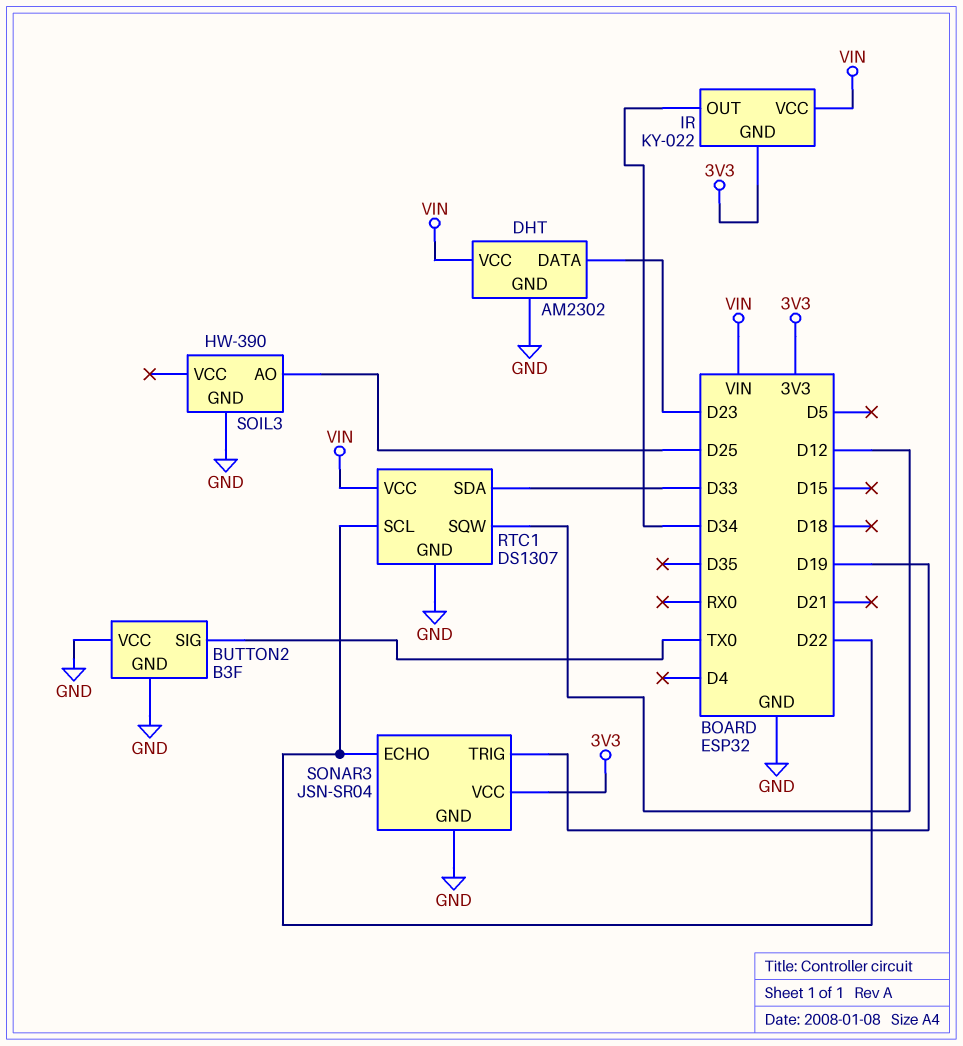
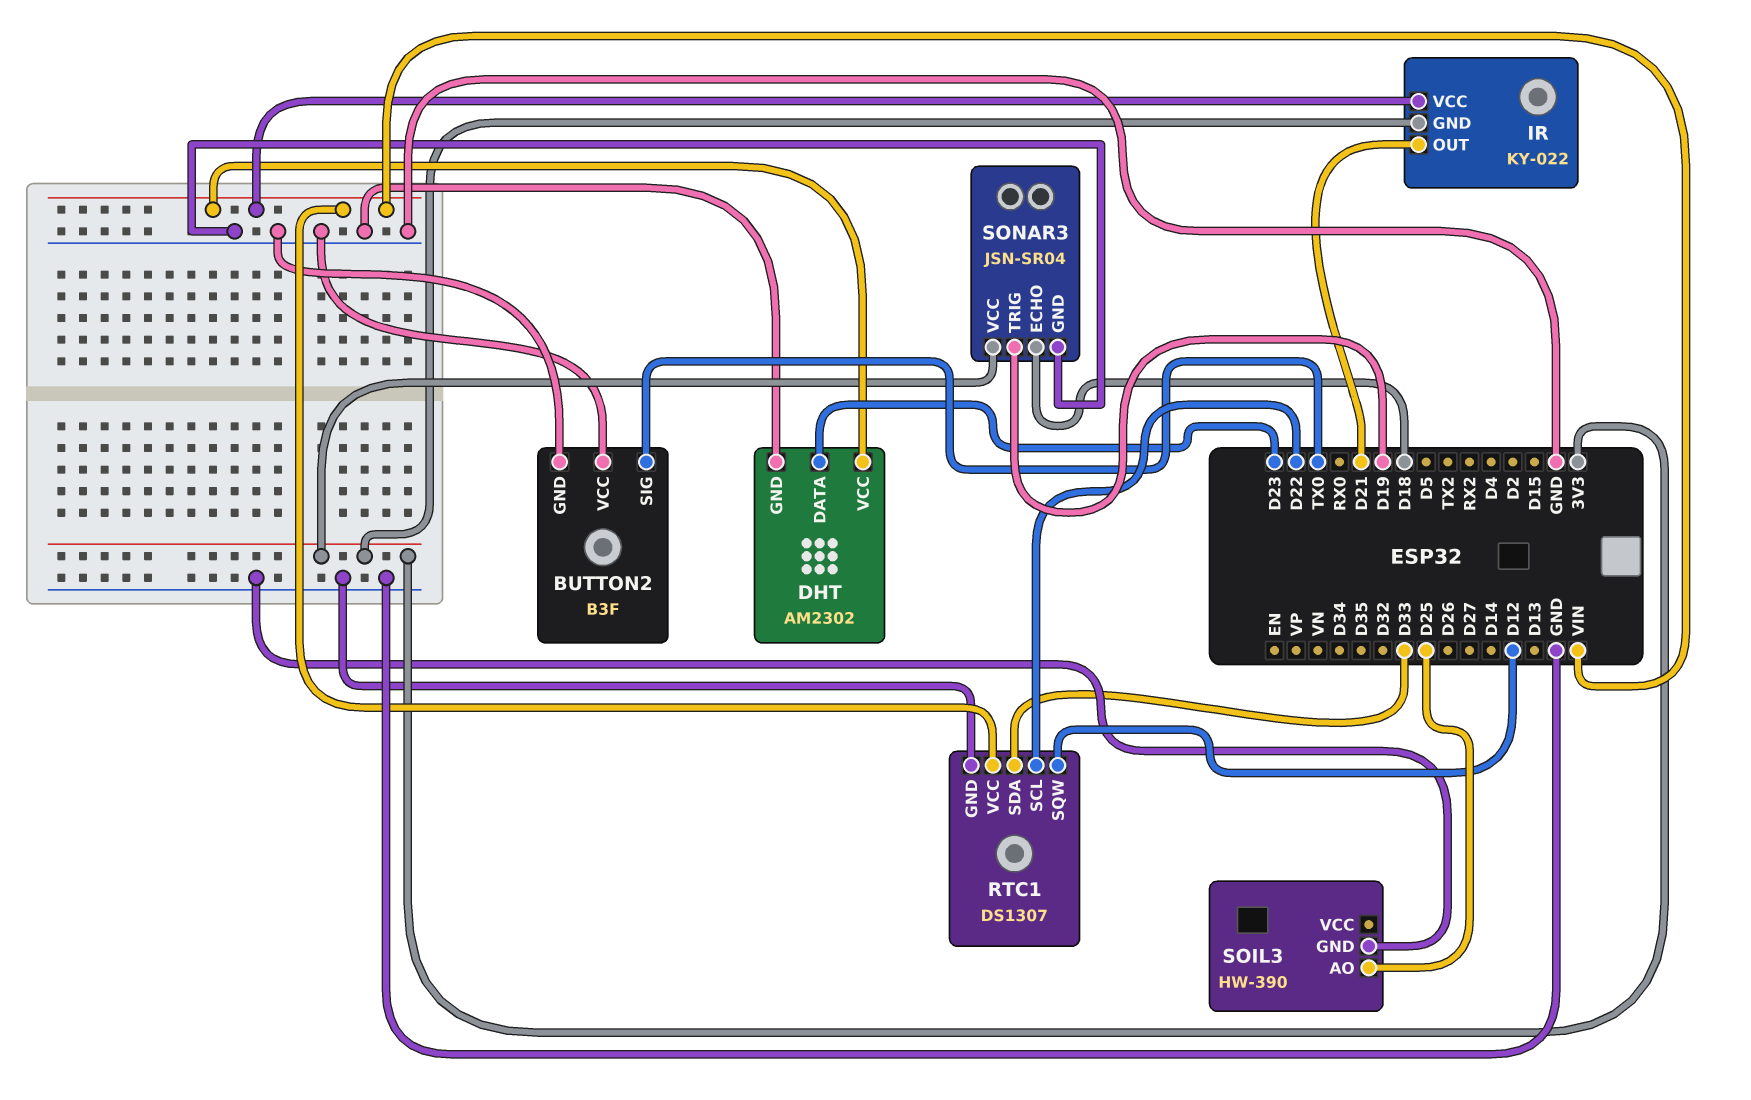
IR pin OUT: D34 -> D21
SONAR3 pin ECHO: D22 -> D18

